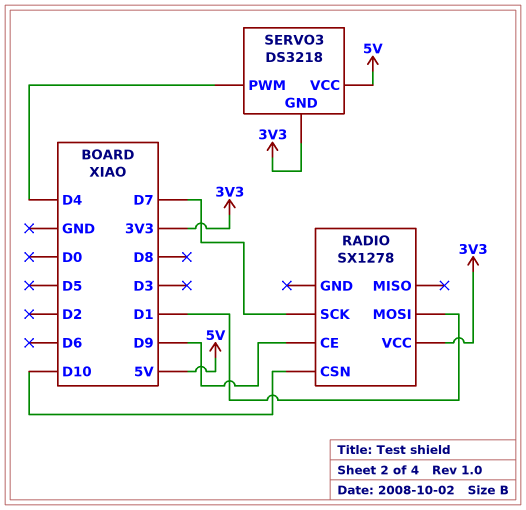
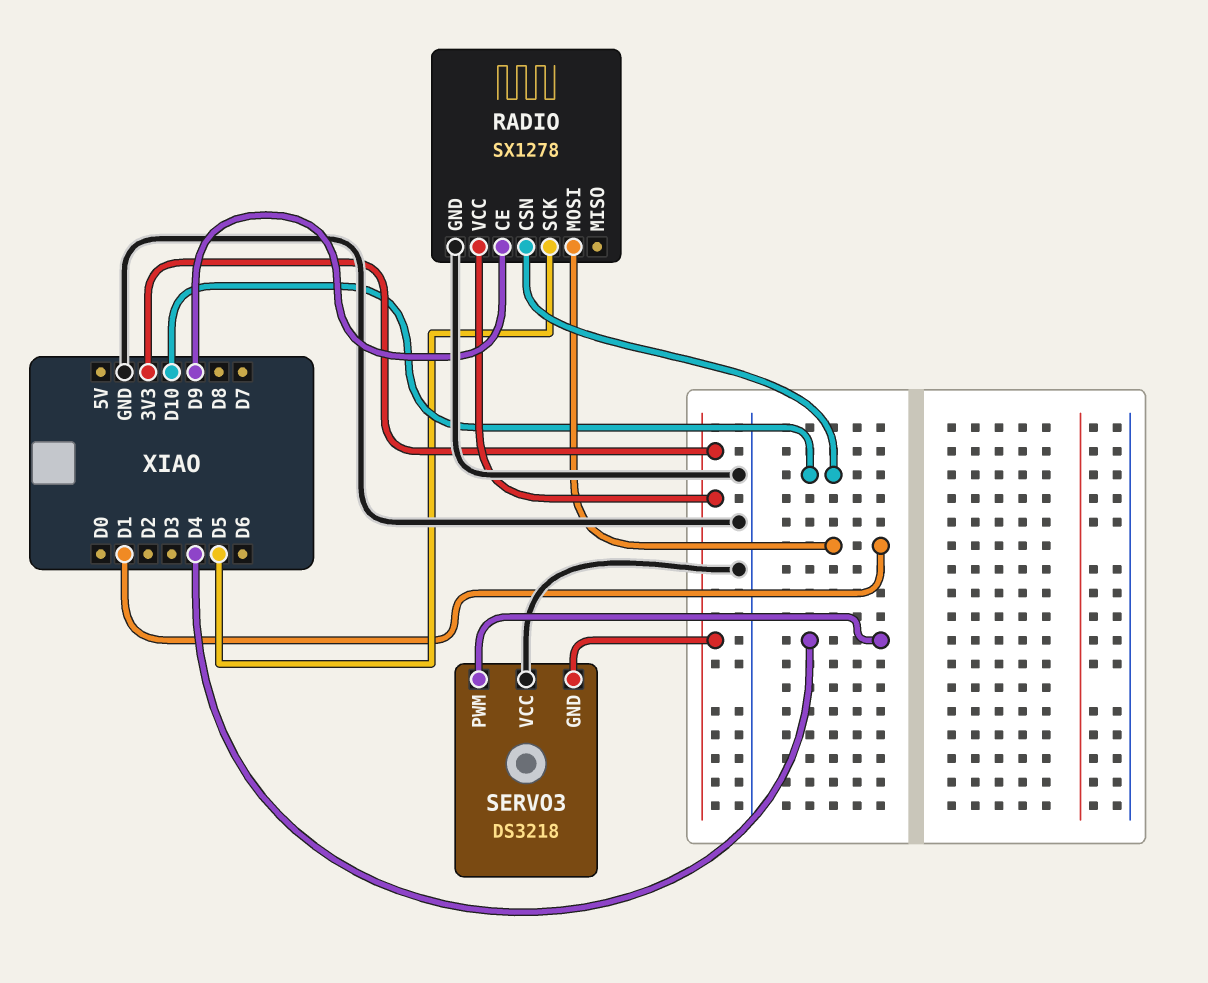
RADIO pin GND: none -> GND
RADIO pin SCK: D7 -> D5
SERVO3 pin VCC: 5V -> GND

